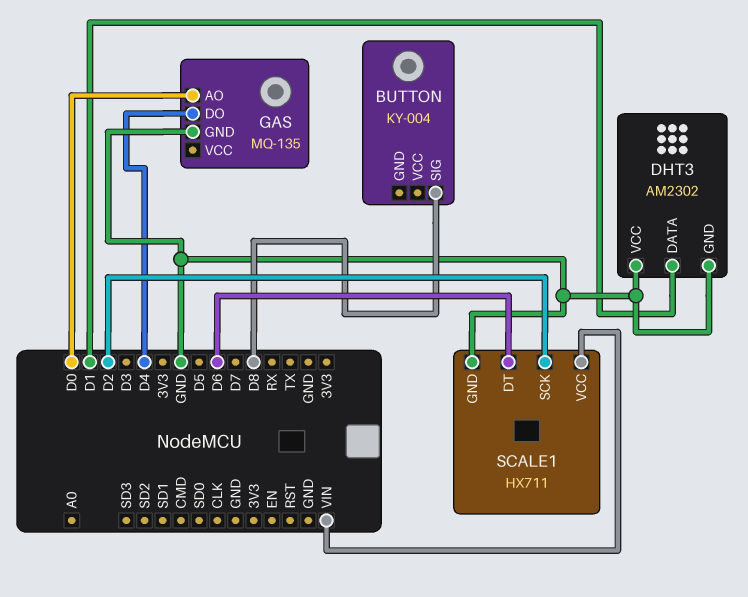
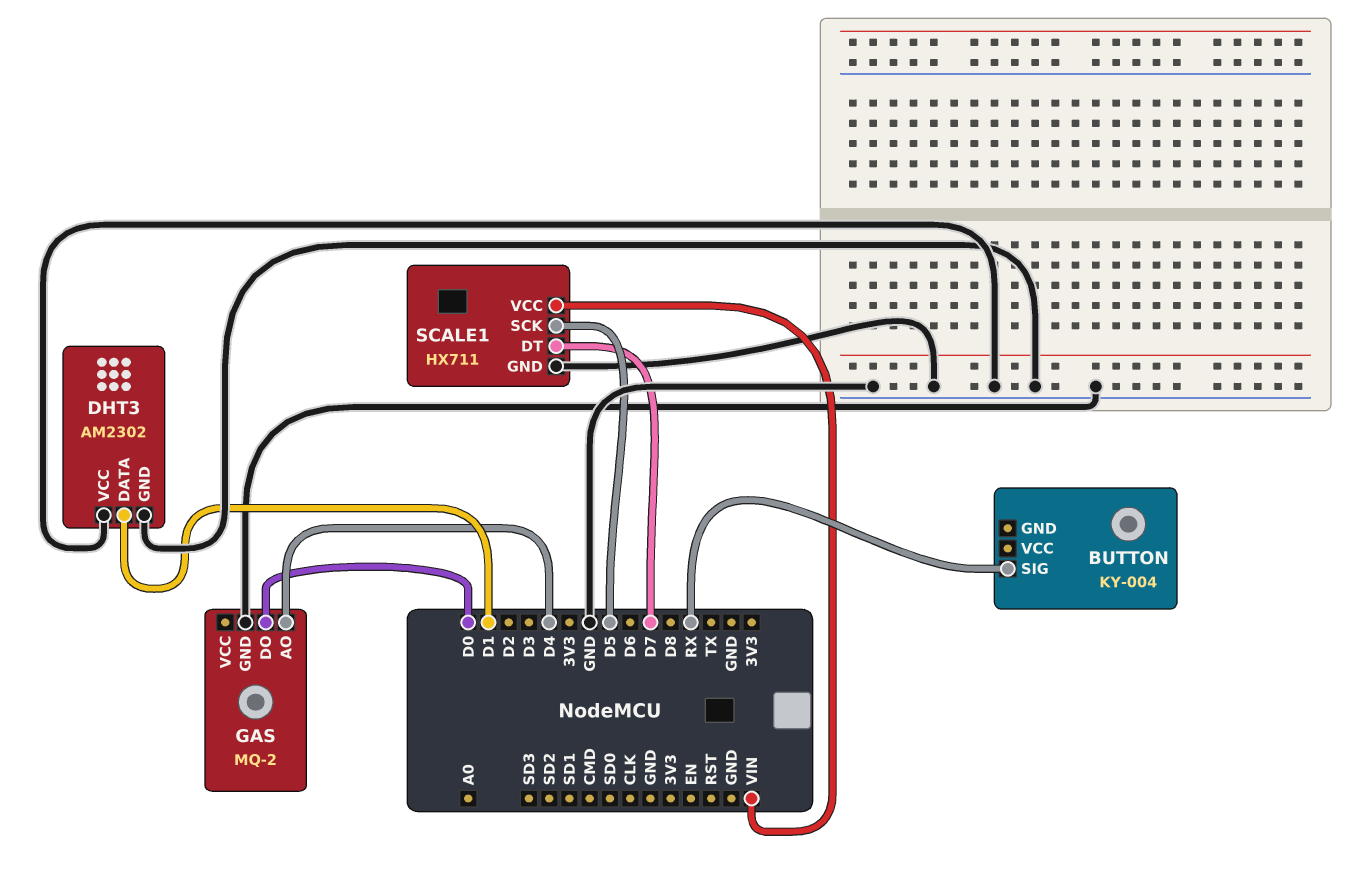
BUTTON pin SIG: D8 -> RX
GAS: MQ-135 -> MQ-2
GAS pin AO: D0 -> D4
GAS pin DO: D4 -> D0
SCALE1 pin DT: D6 -> D7
SCALE1 pin SCK: D2 -> D5

